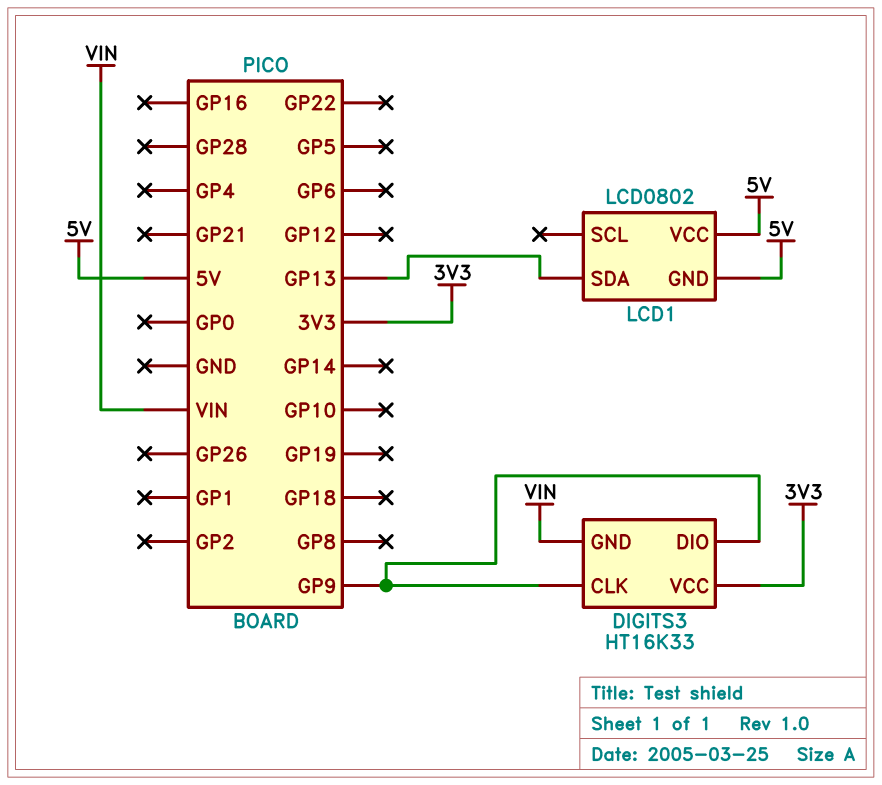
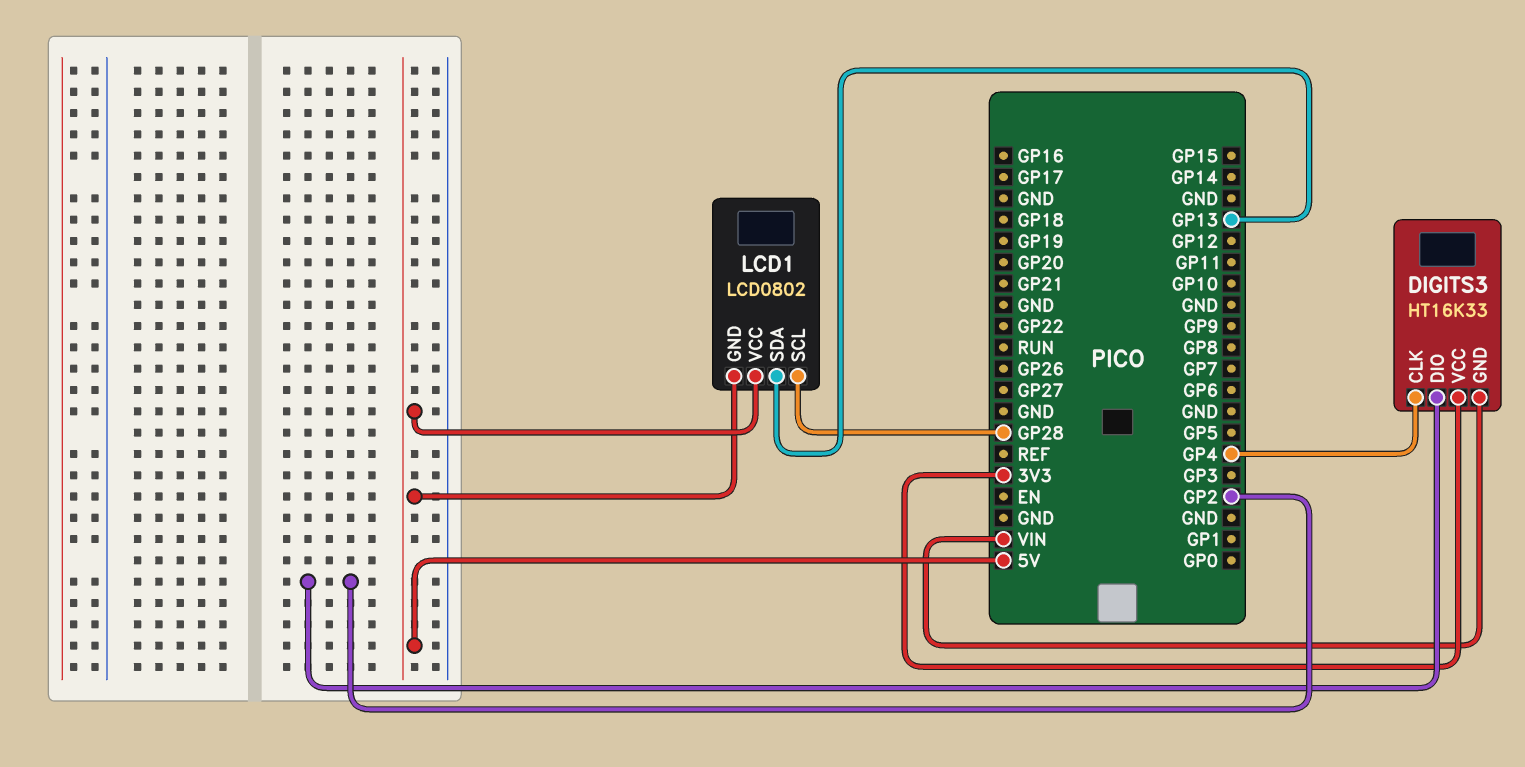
DIGITS3 pin CLK: GP9 -> GP4
DIGITS3 pin DIO: GP9 -> GP2
LCD1 pin SCL: none -> GP28

